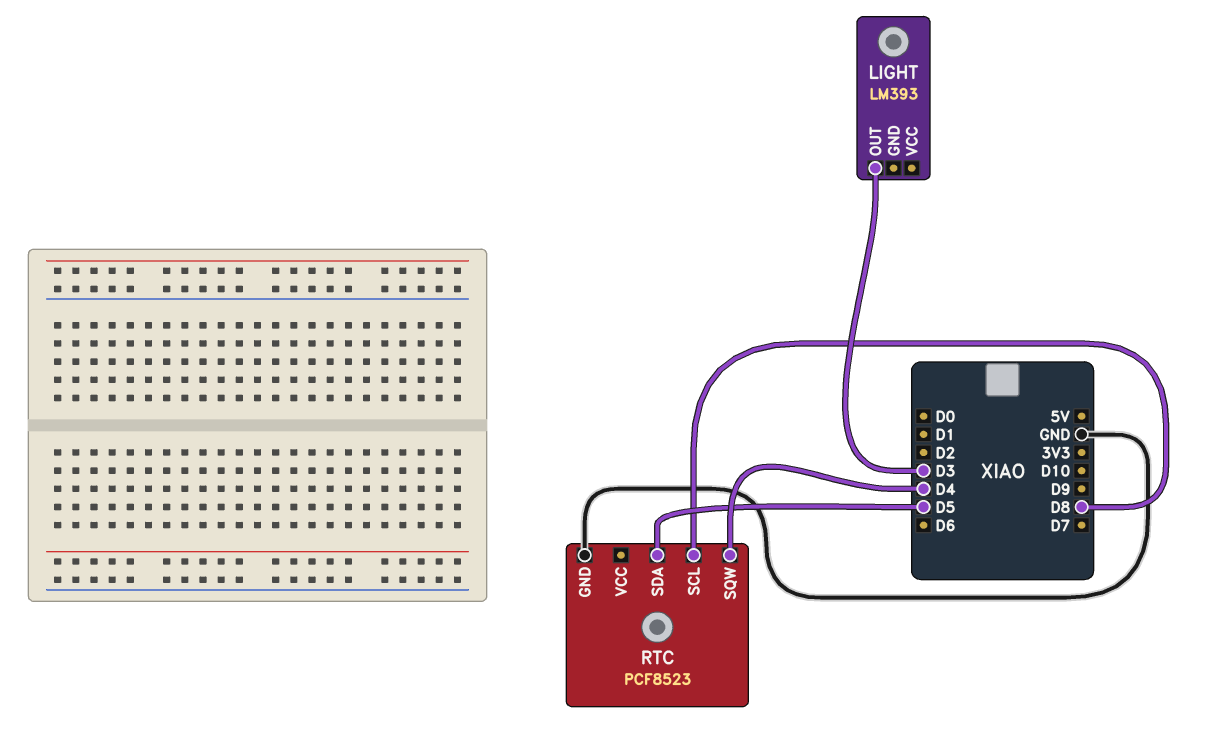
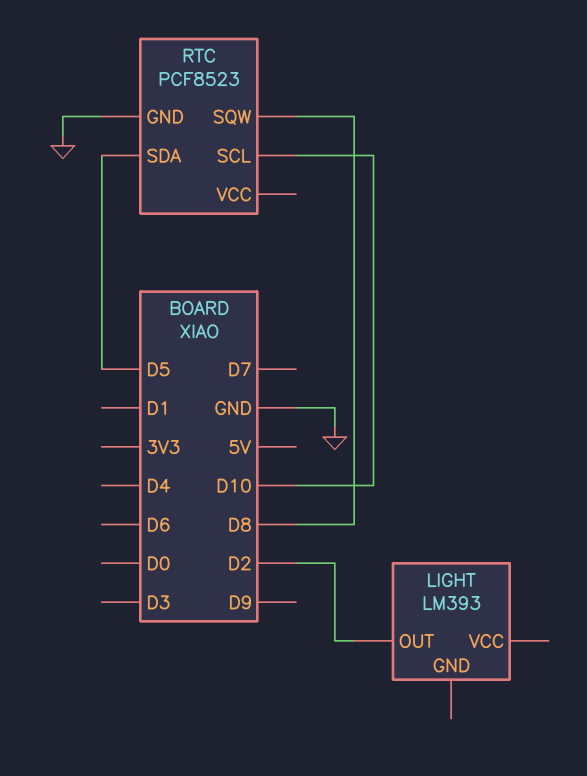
LIGHT pin OUT: D3 -> D2
RTC pin SCL: D8 -> D10
RTC pin SQW: D4 -> D8

